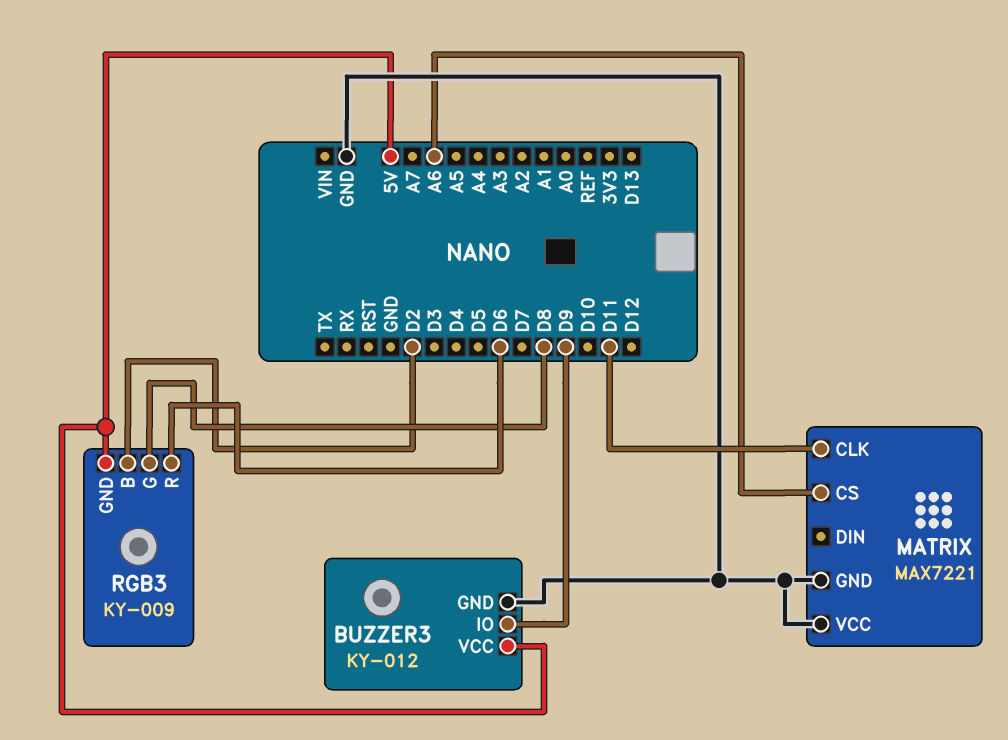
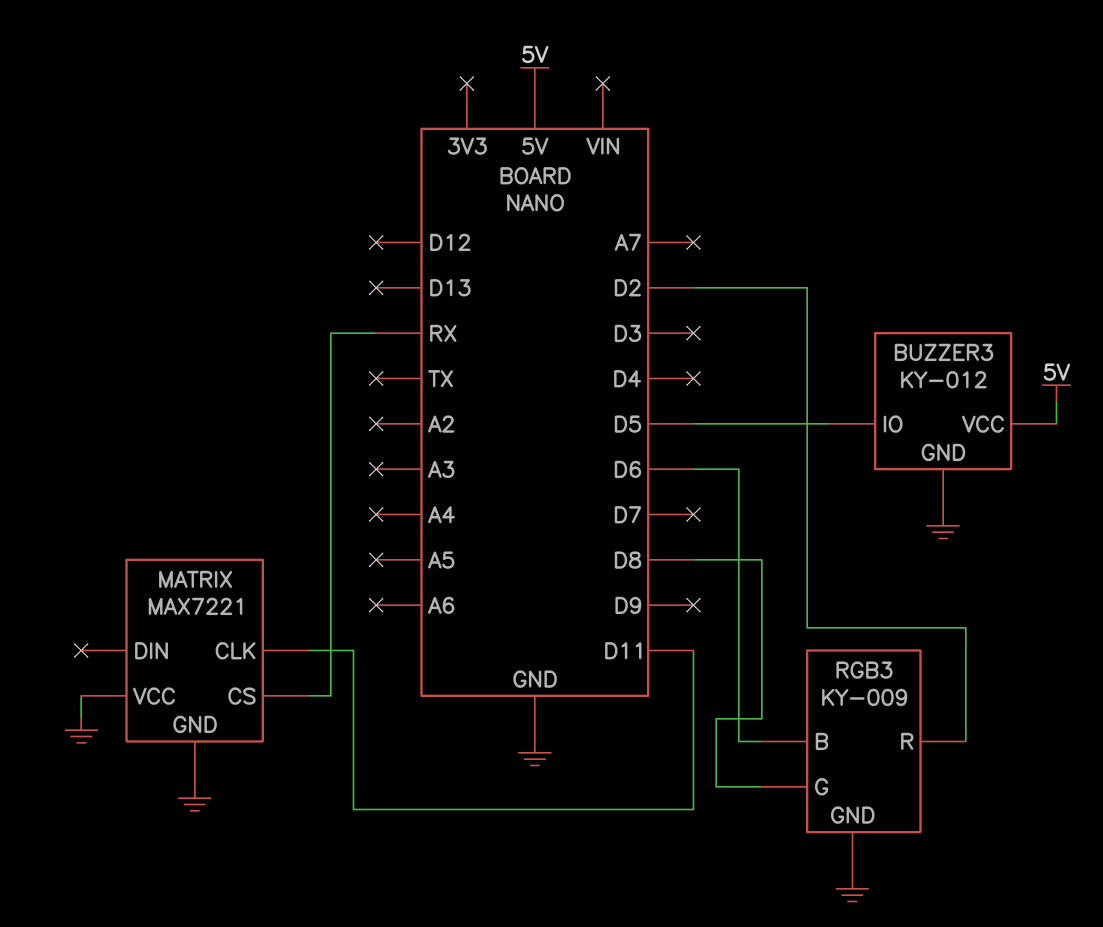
BUZZER3 pin IO: D9 -> D5
MATRIX pin CS: A6 -> RX
RGB3 pin B: D2 -> D6
RGB3 pin GND: 5V -> GND
RGB3 pin R: D6 -> D2

